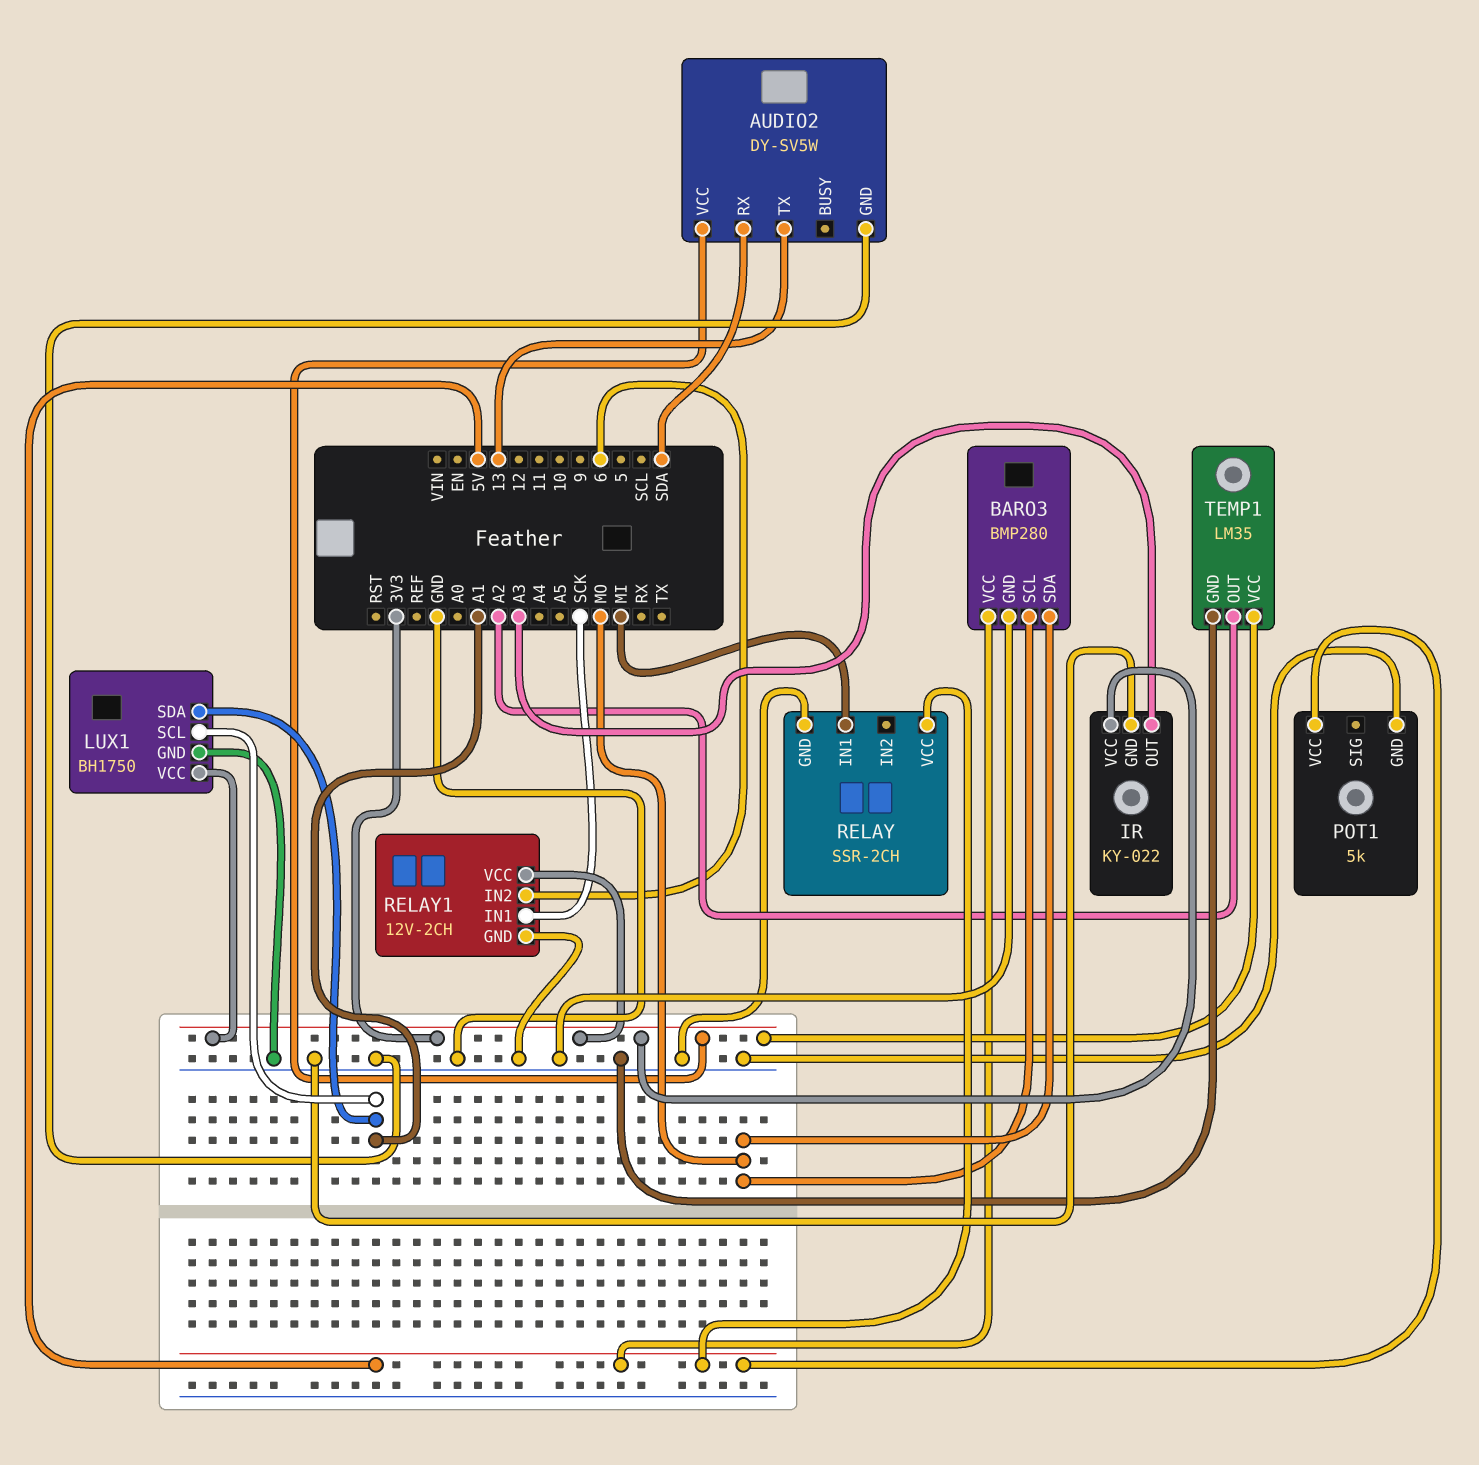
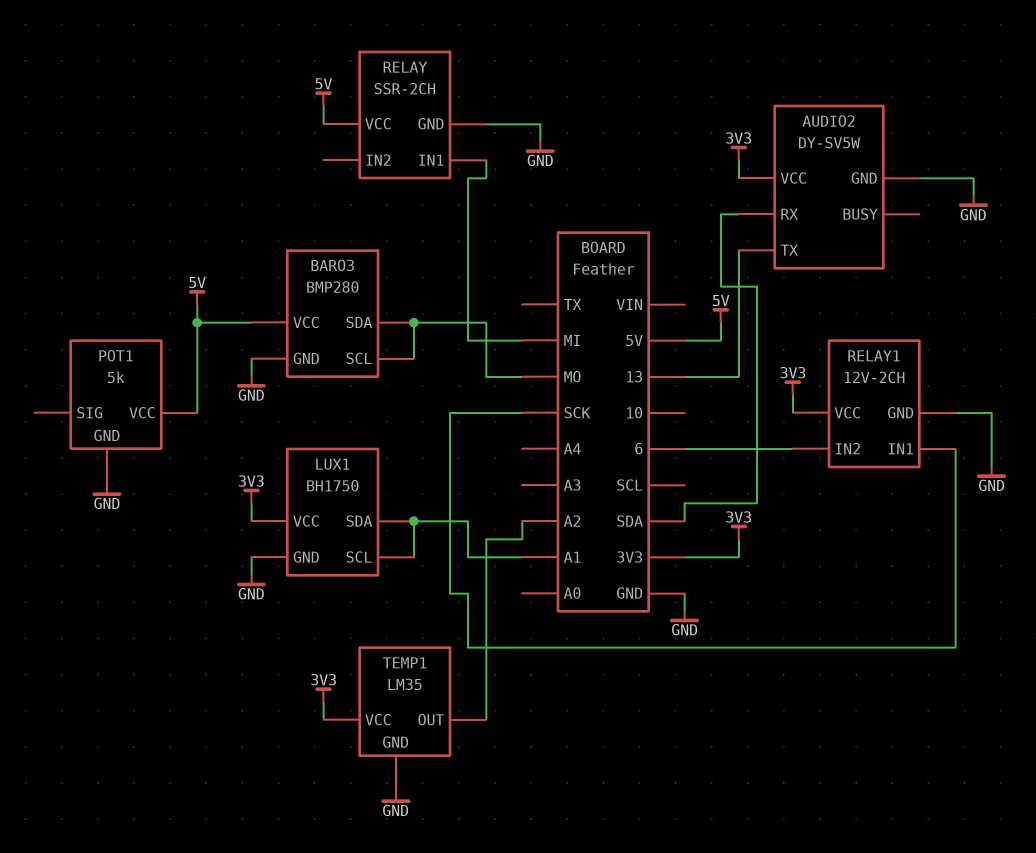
IR: KY-022 -> none
IR pin GND: GND -> none
IR pin OUT: A3 -> none
IR pin VCC: 3V3 -> none

